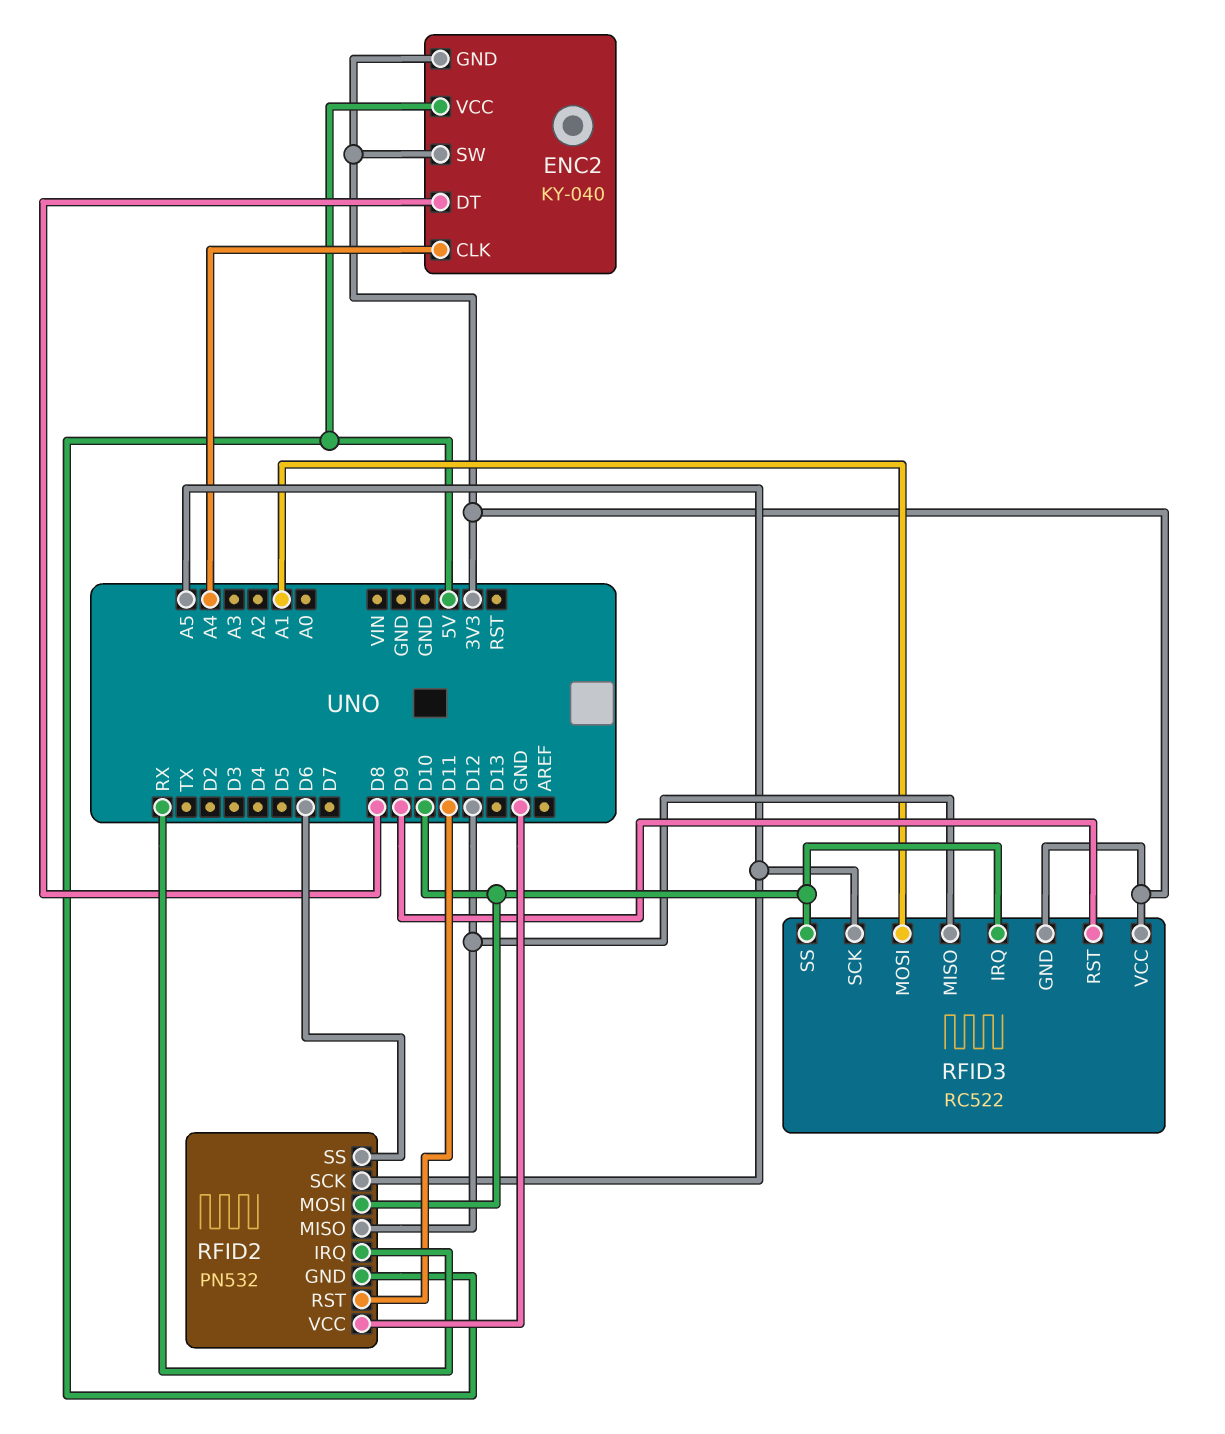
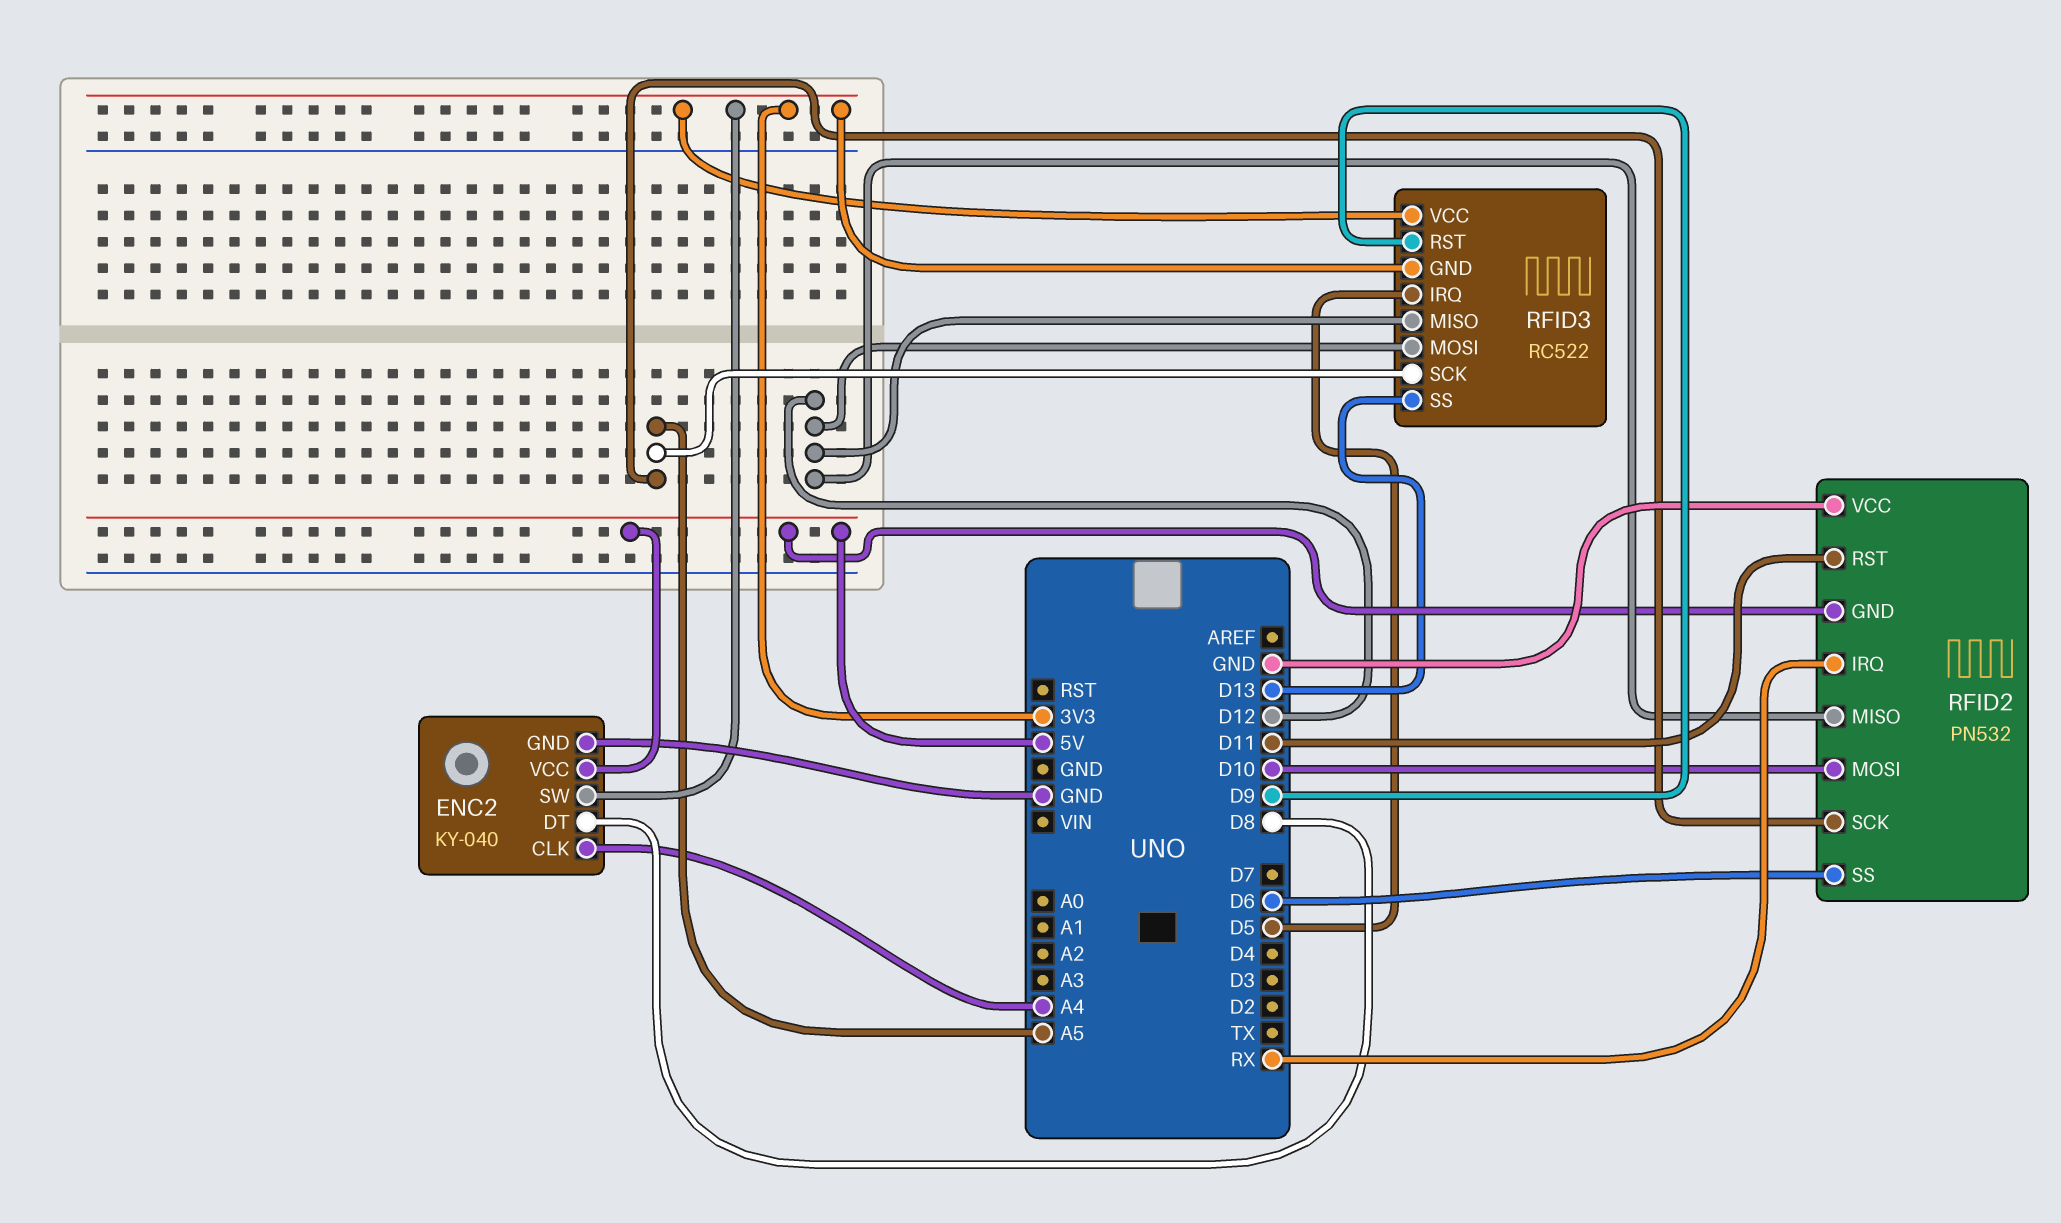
ENC2 pin GND: 3V3 -> GND
RFID3 pin IRQ: D10 -> D5
RFID3 pin MOSI: A1 -> D12
RFID3 pin SS: D10 -> D13

